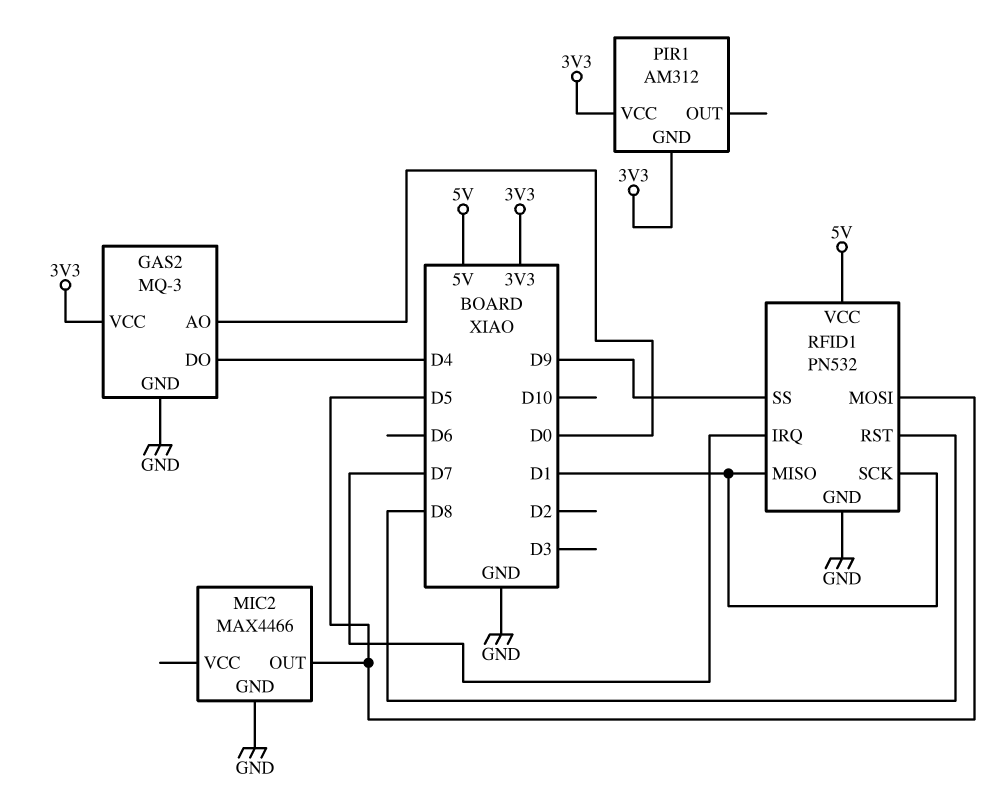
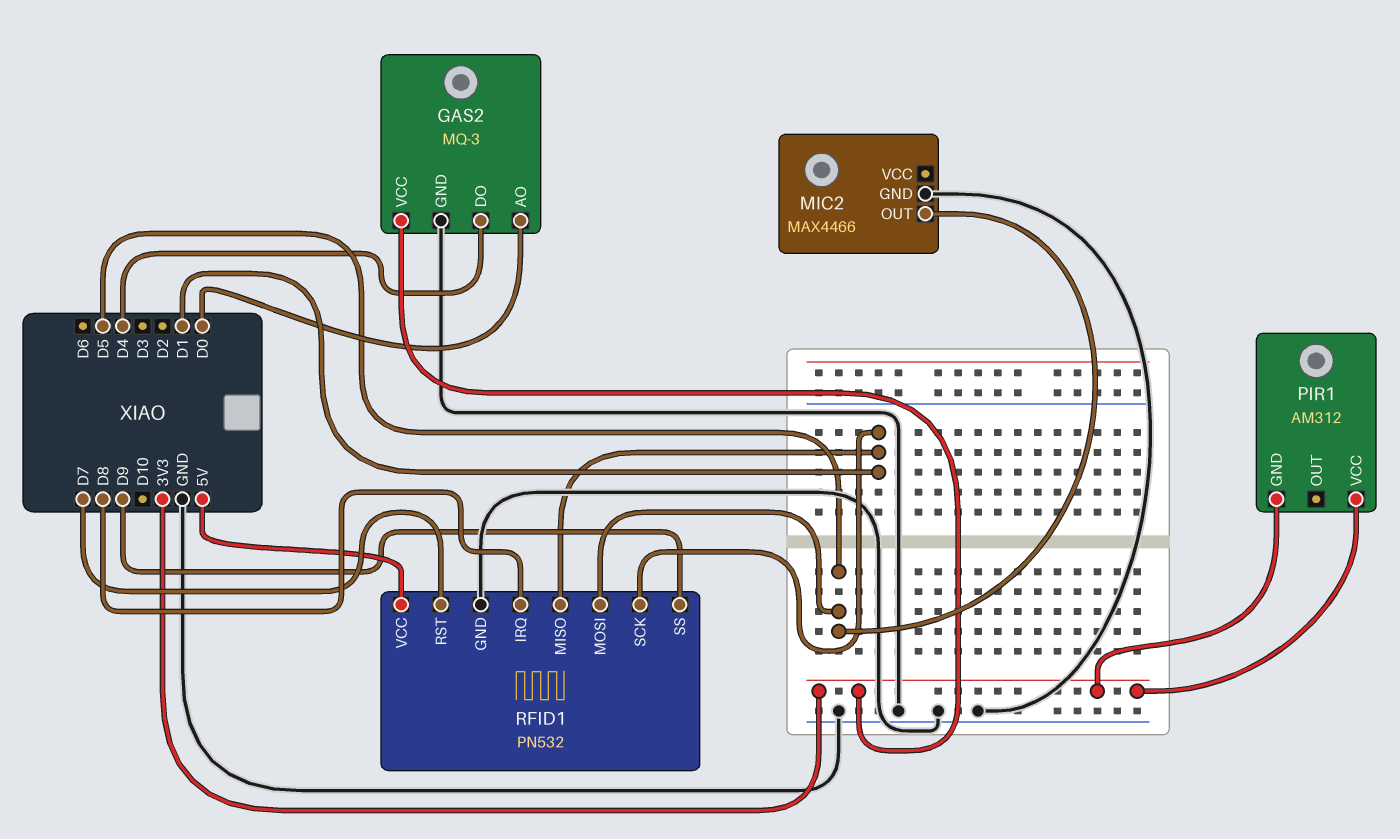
RFID1 pin IRQ: D7 -> D8
RFID1 pin RST: D8 -> D7

